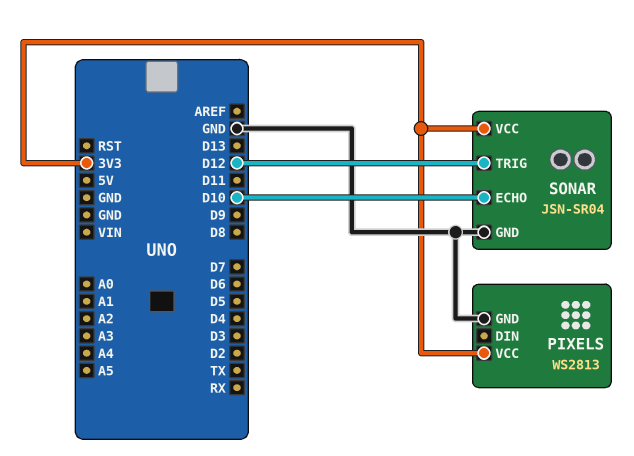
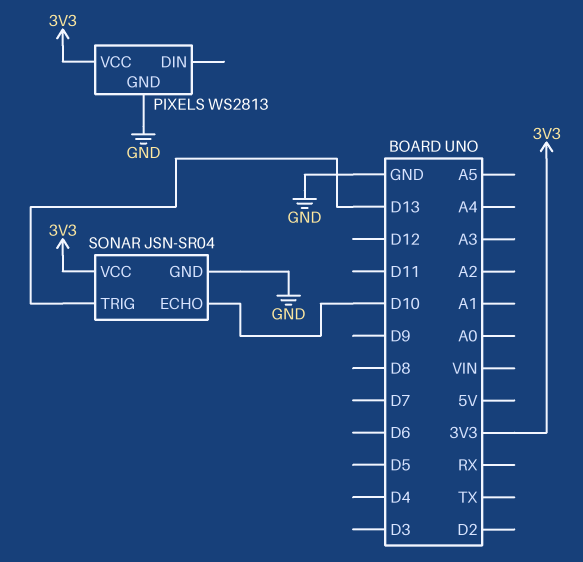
SONAR pin TRIG: D12 -> D13

